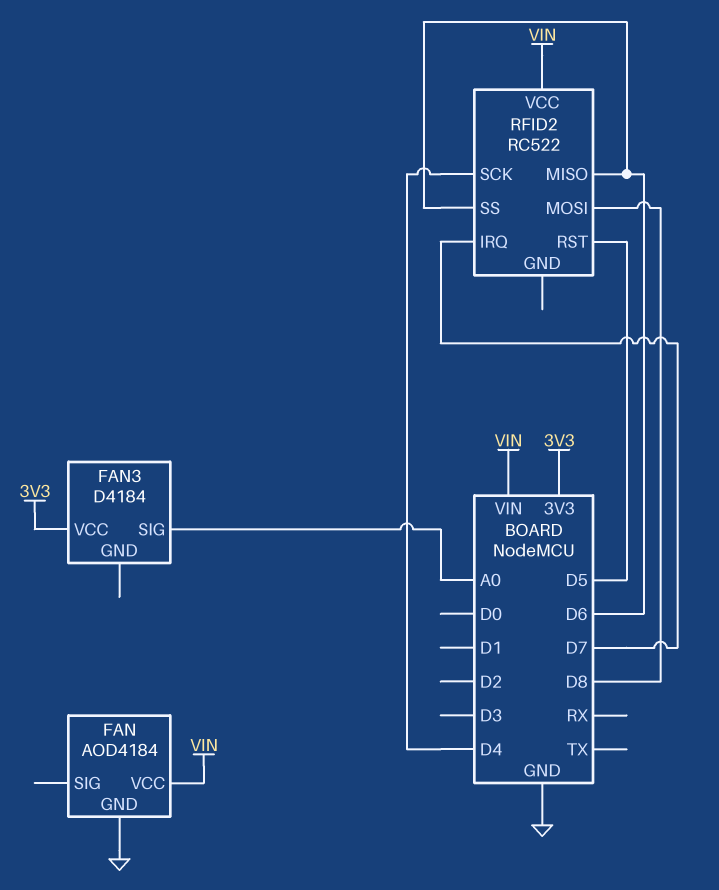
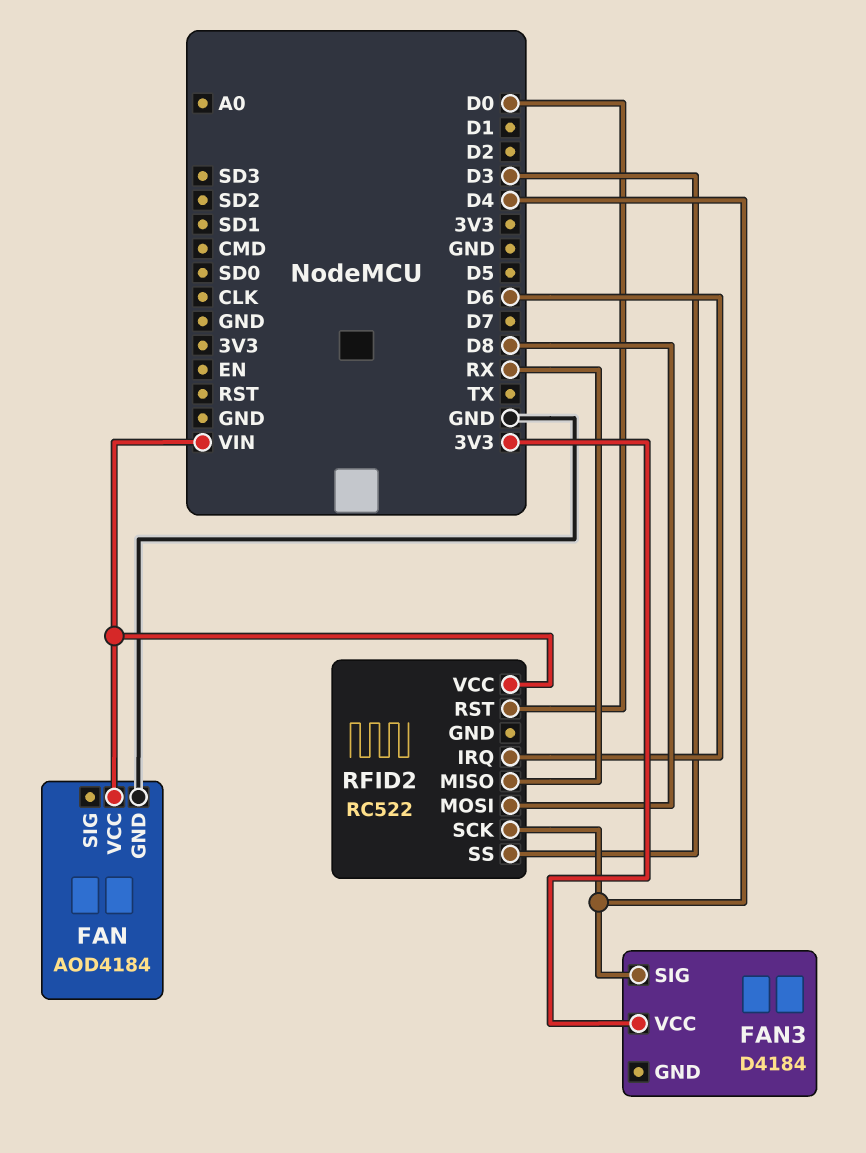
FAN3 pin SIG: A0 -> D4
RFID2 pin IRQ: D7 -> D6
RFID2 pin MISO: D6 -> RX
RFID2 pin RST: D5 -> D0
RFID2 pin SS: D6 -> D3

